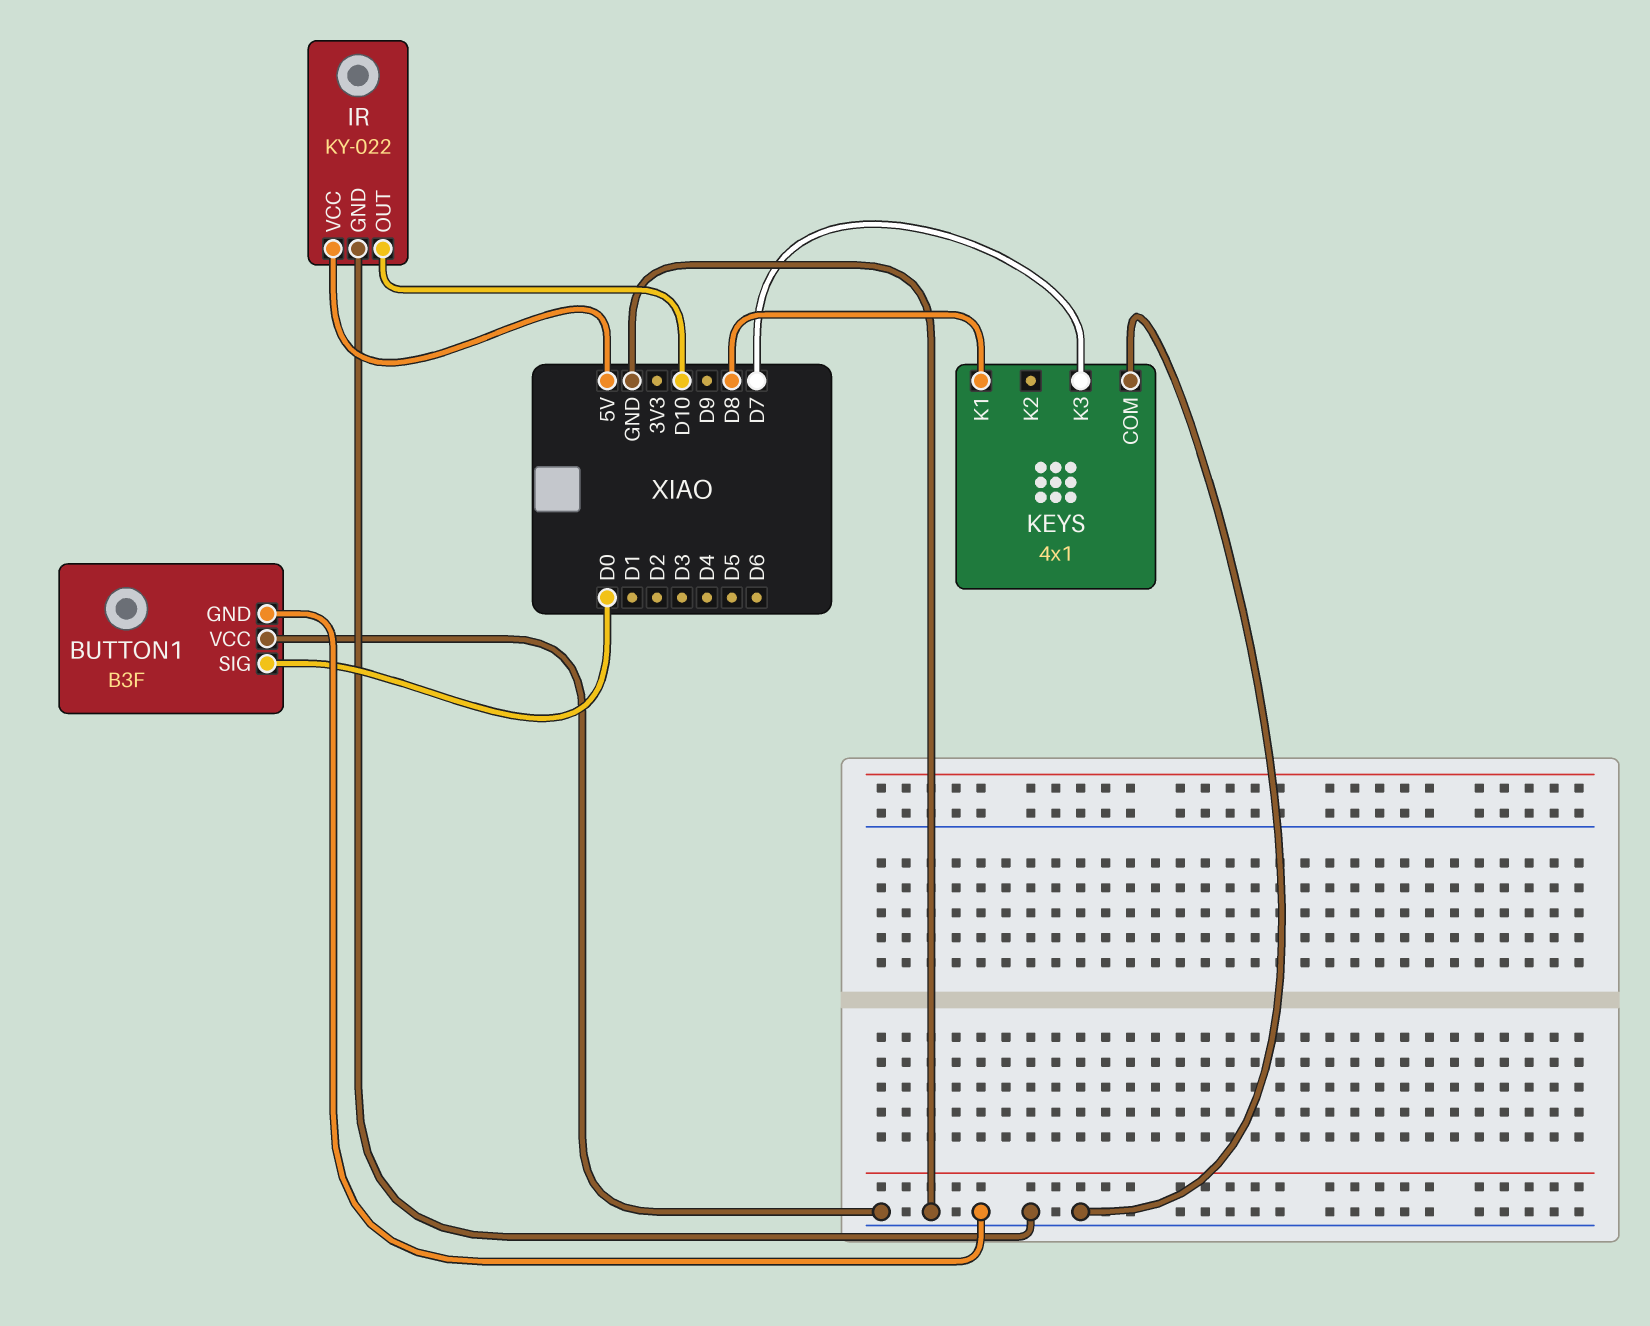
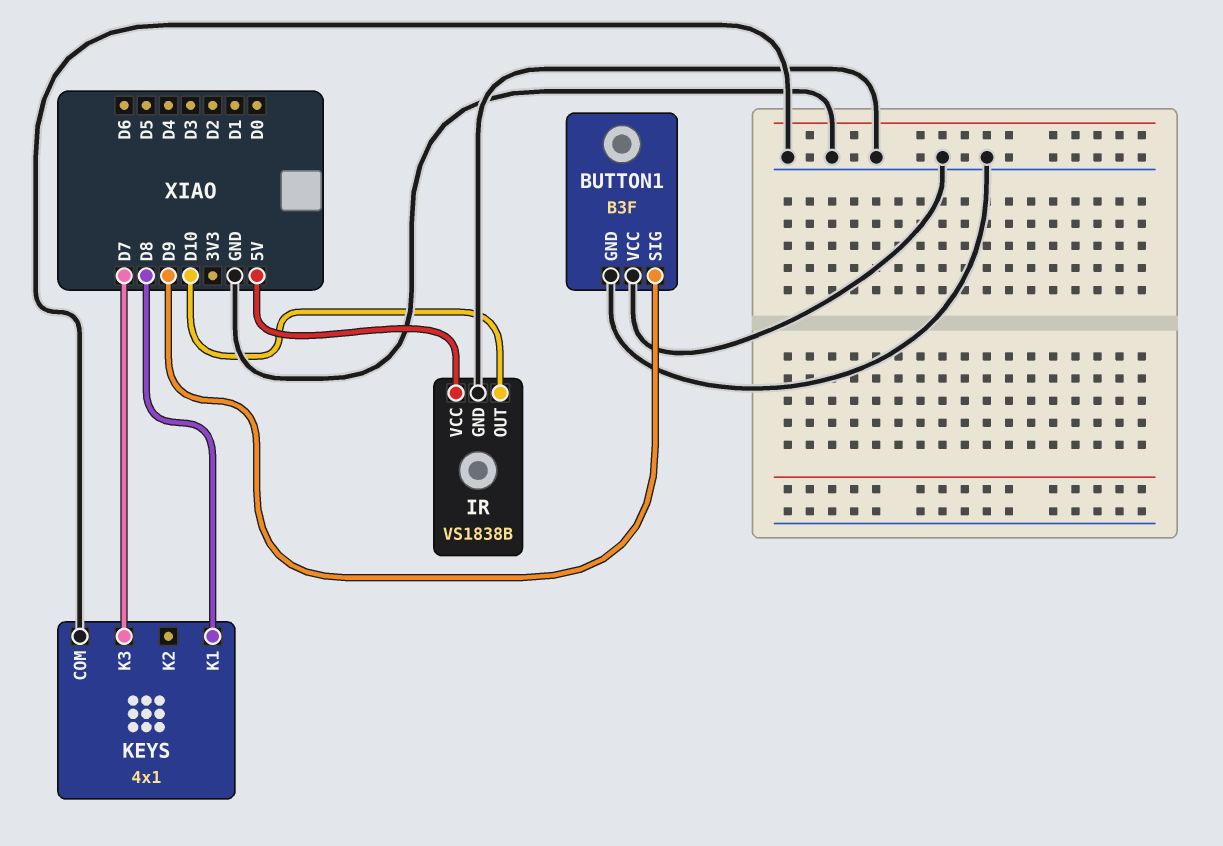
BUTTON1 pin SIG: D0 -> D9
IR: KY-022 -> VS1838B

